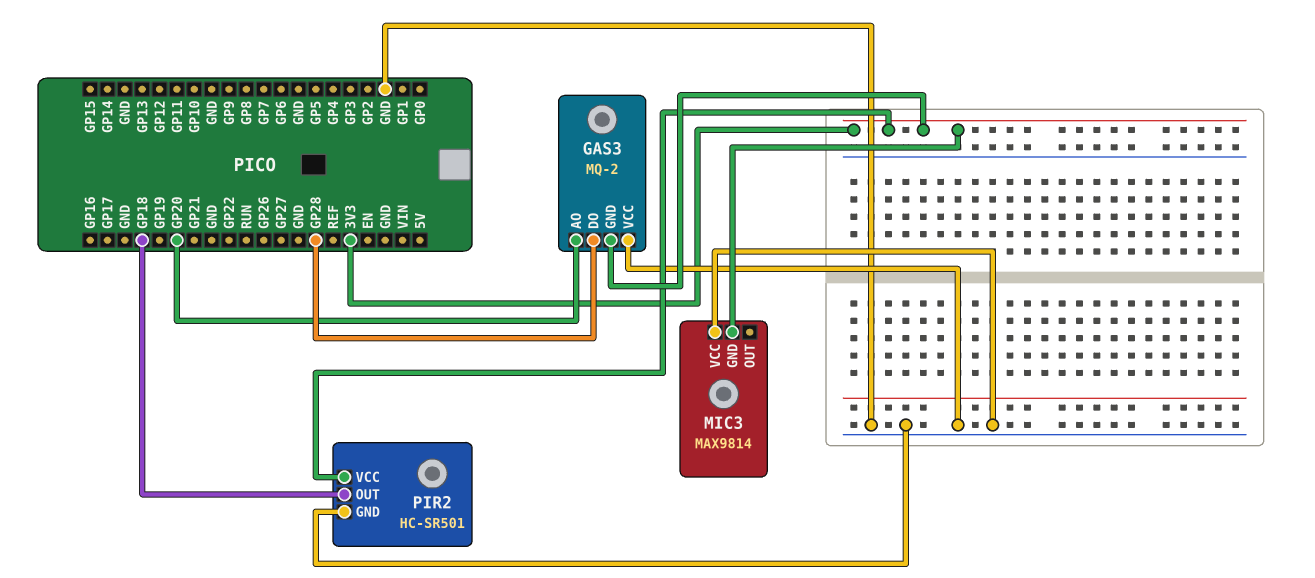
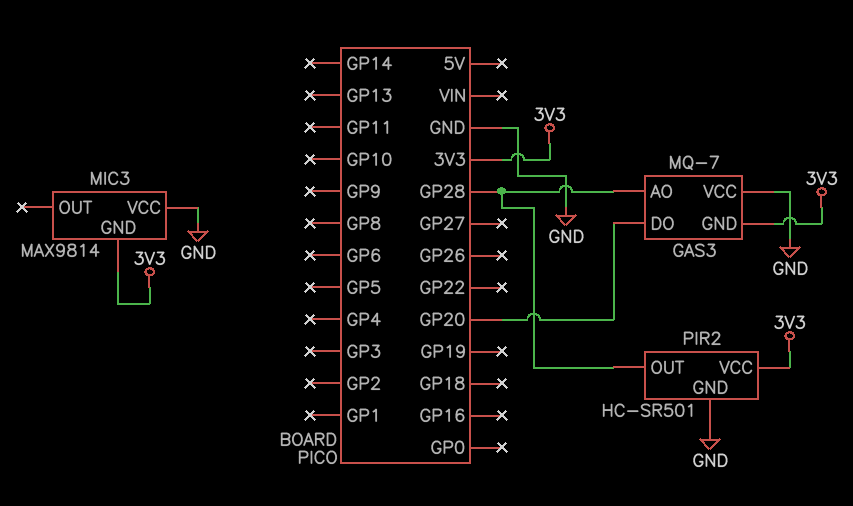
GAS3: MQ-2 -> MQ-7
GAS3 pin AO: GP20 -> GP28
GAS3 pin DO: GP28 -> GP20
PIR2 pin OUT: GP18 -> GP28

